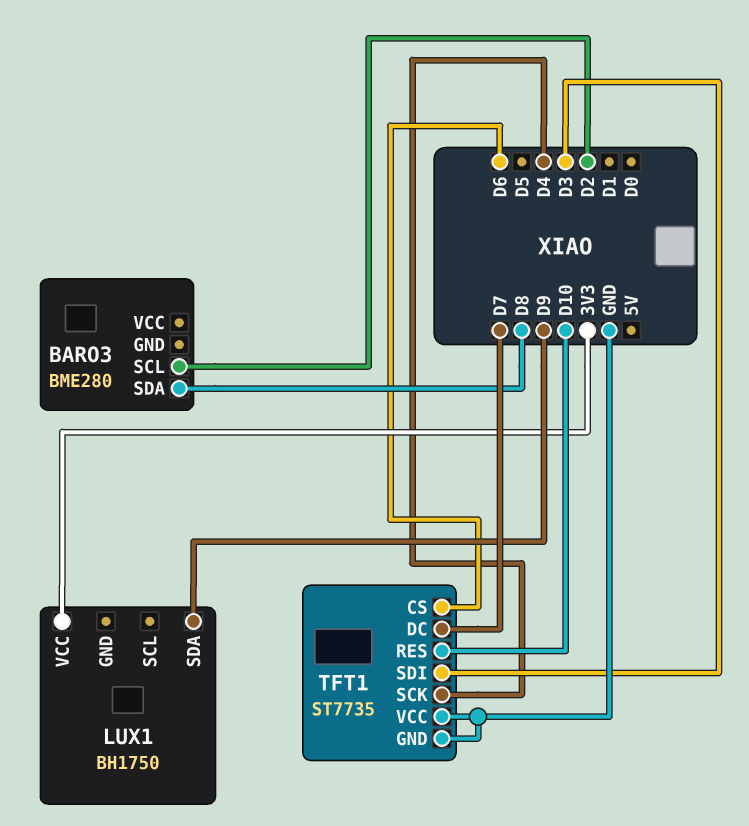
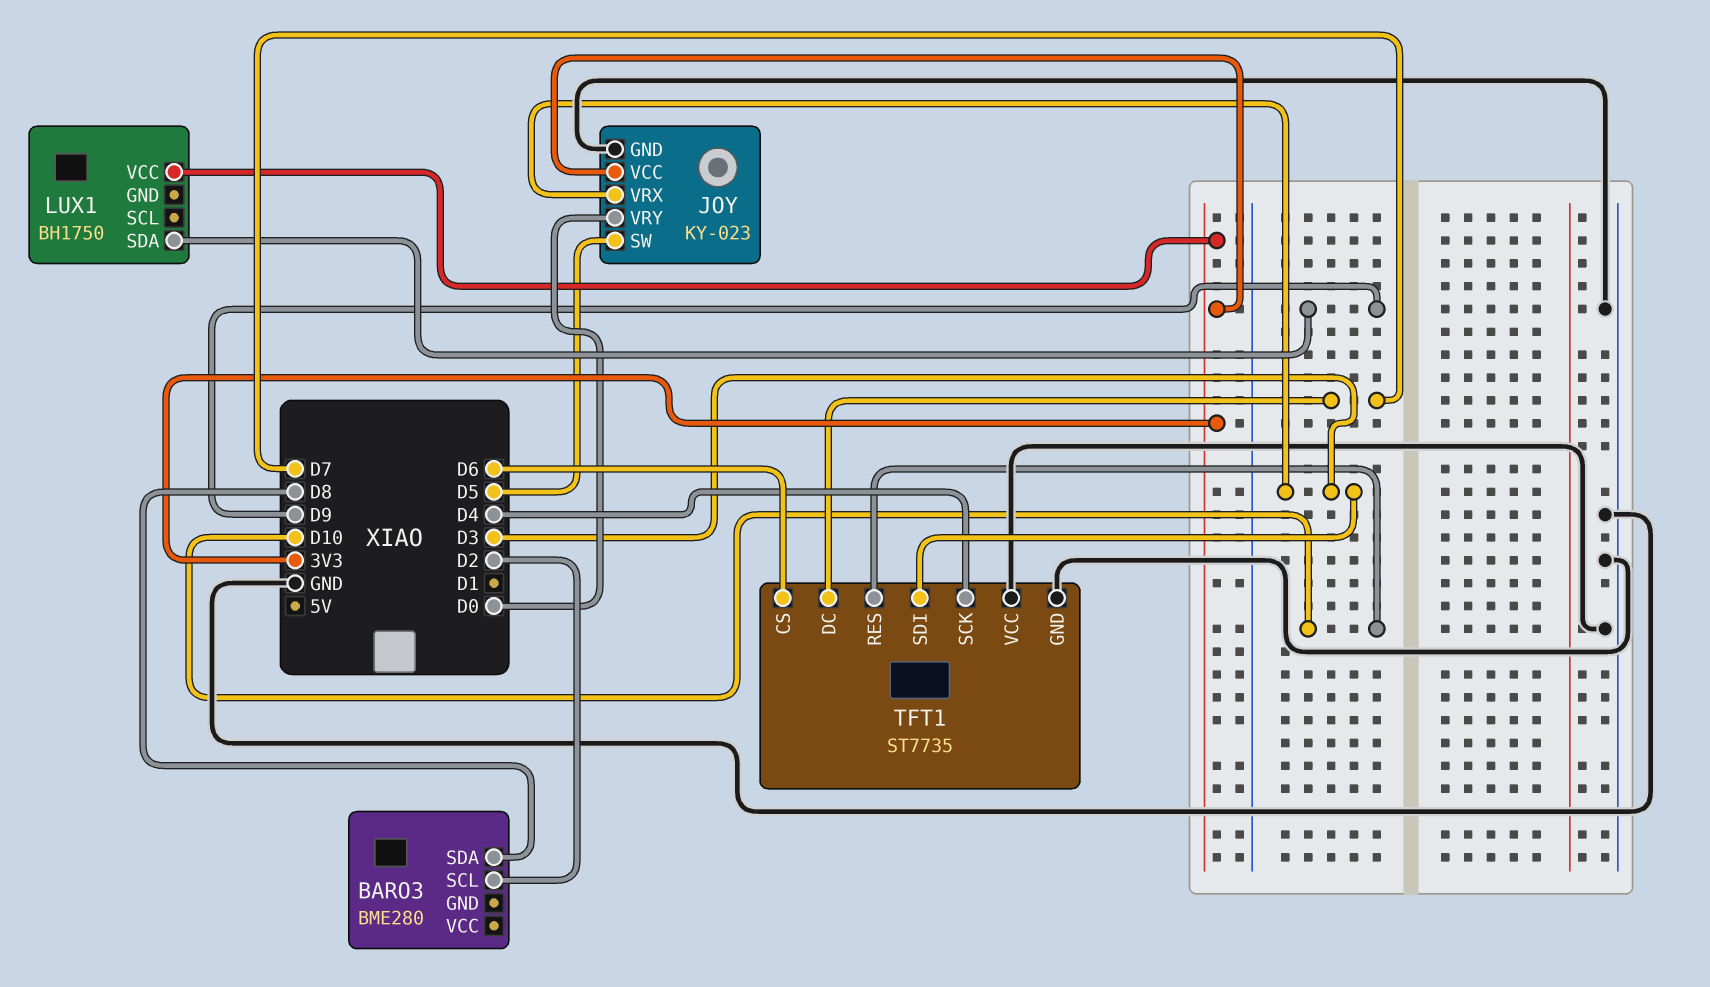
JOY: none -> KY-023
JOY pin GND: none -> GND
JOY pin SW: none -> D5
JOY pin VCC: none -> 3V3
JOY pin VRX: none -> D3
JOY pin VRY: none -> D0

